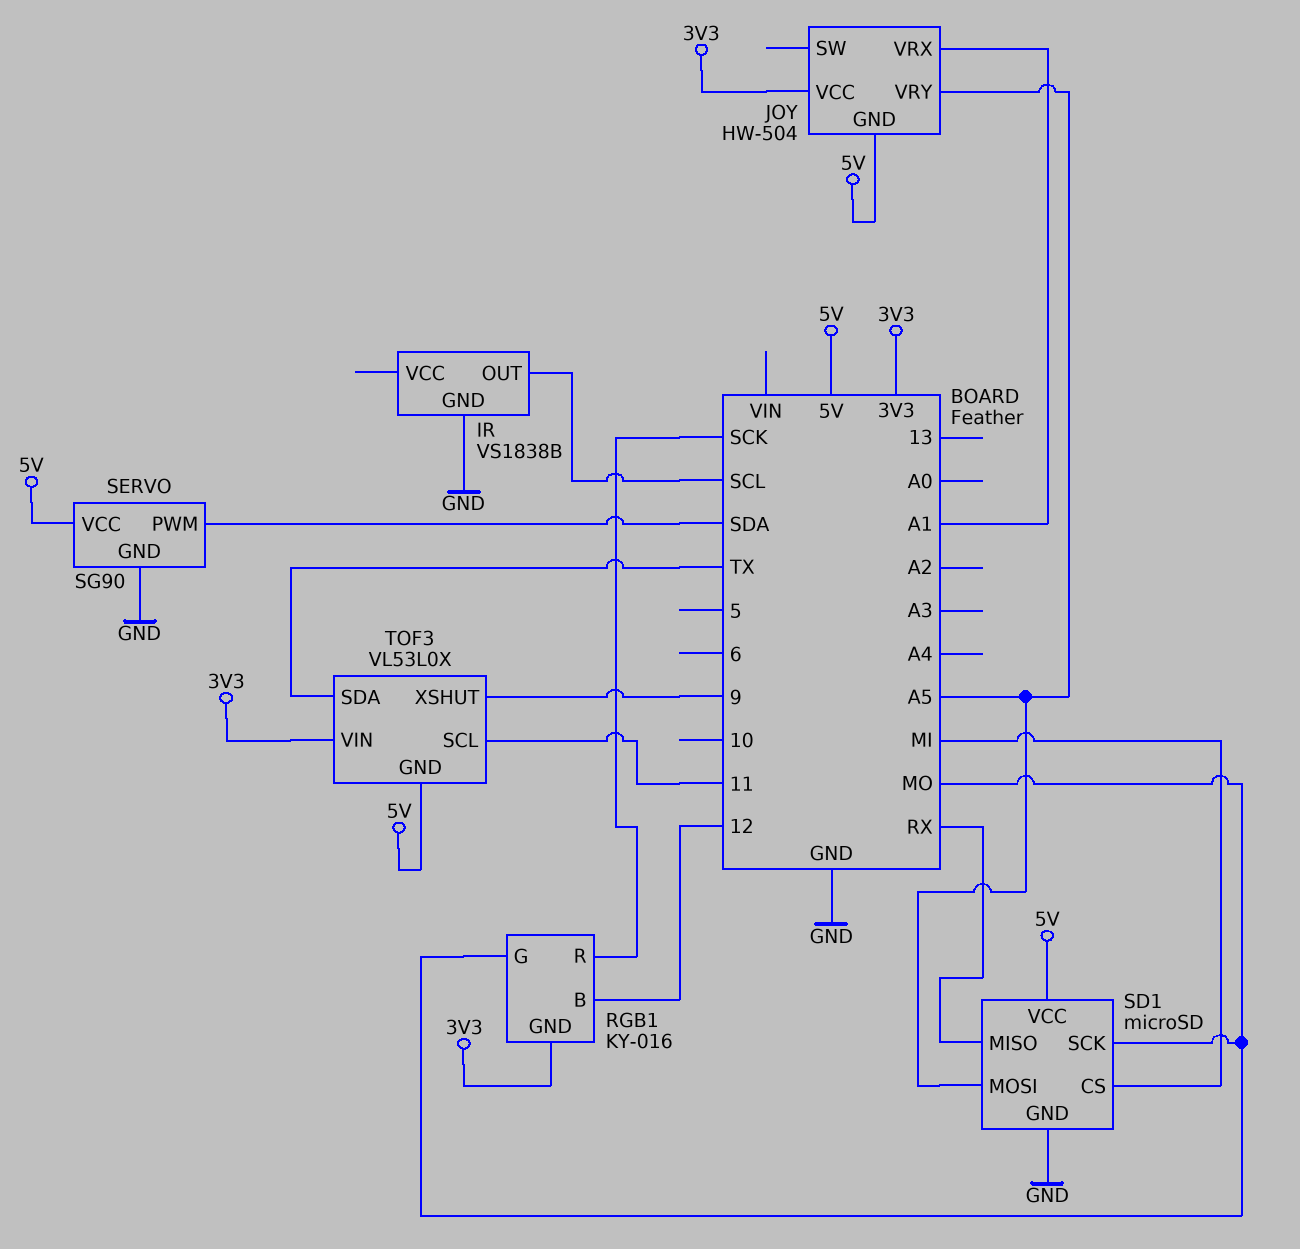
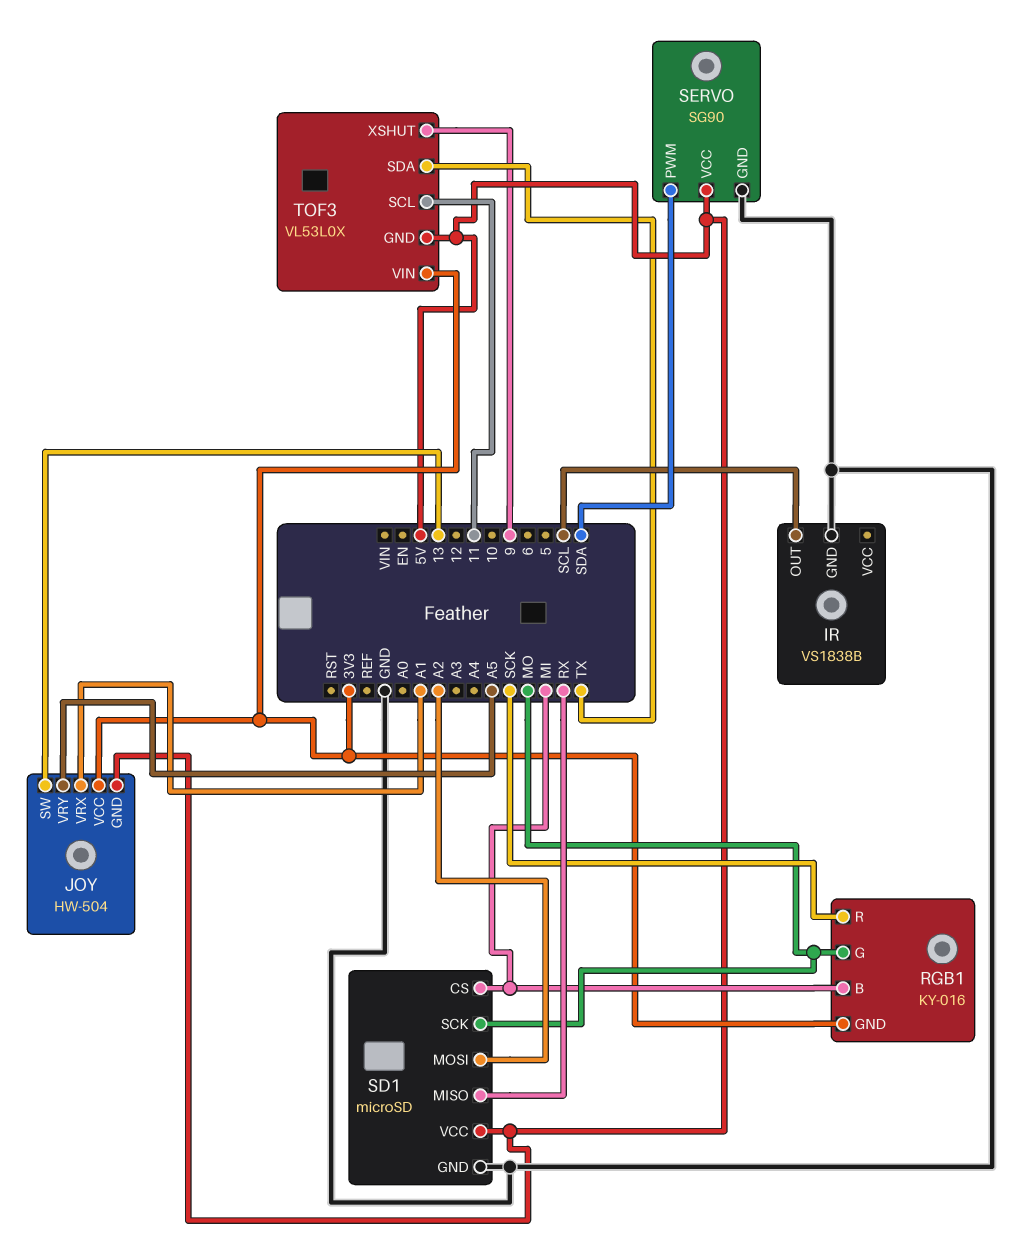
JOY pin SW: none -> 13
RGB1 pin B: 12 -> MI
SD1 pin MOSI: A5 -> A2

